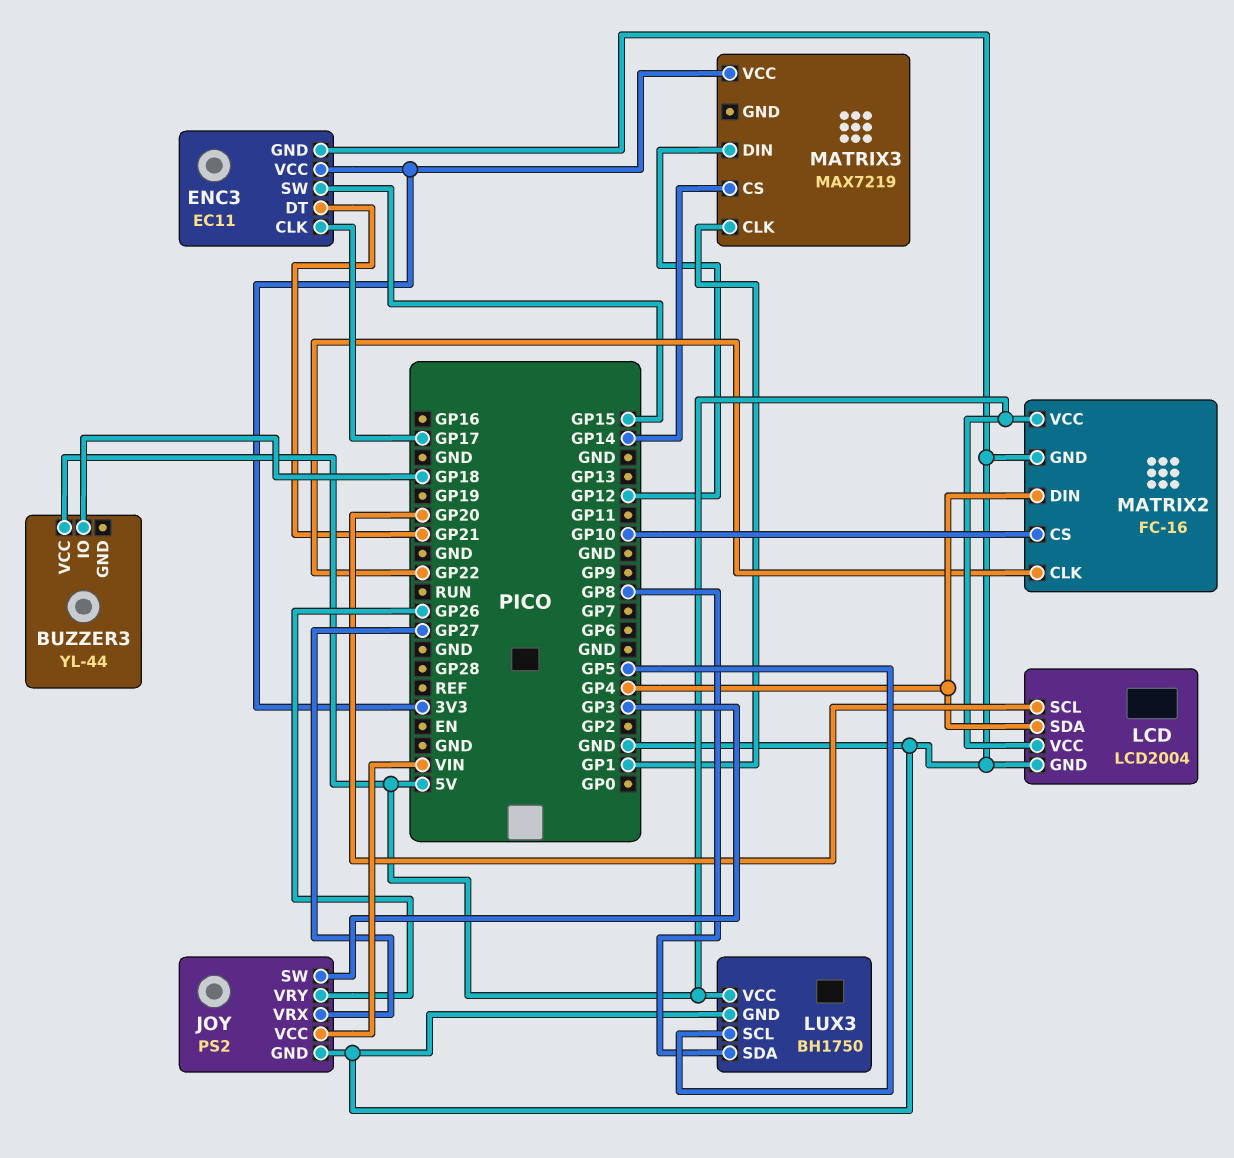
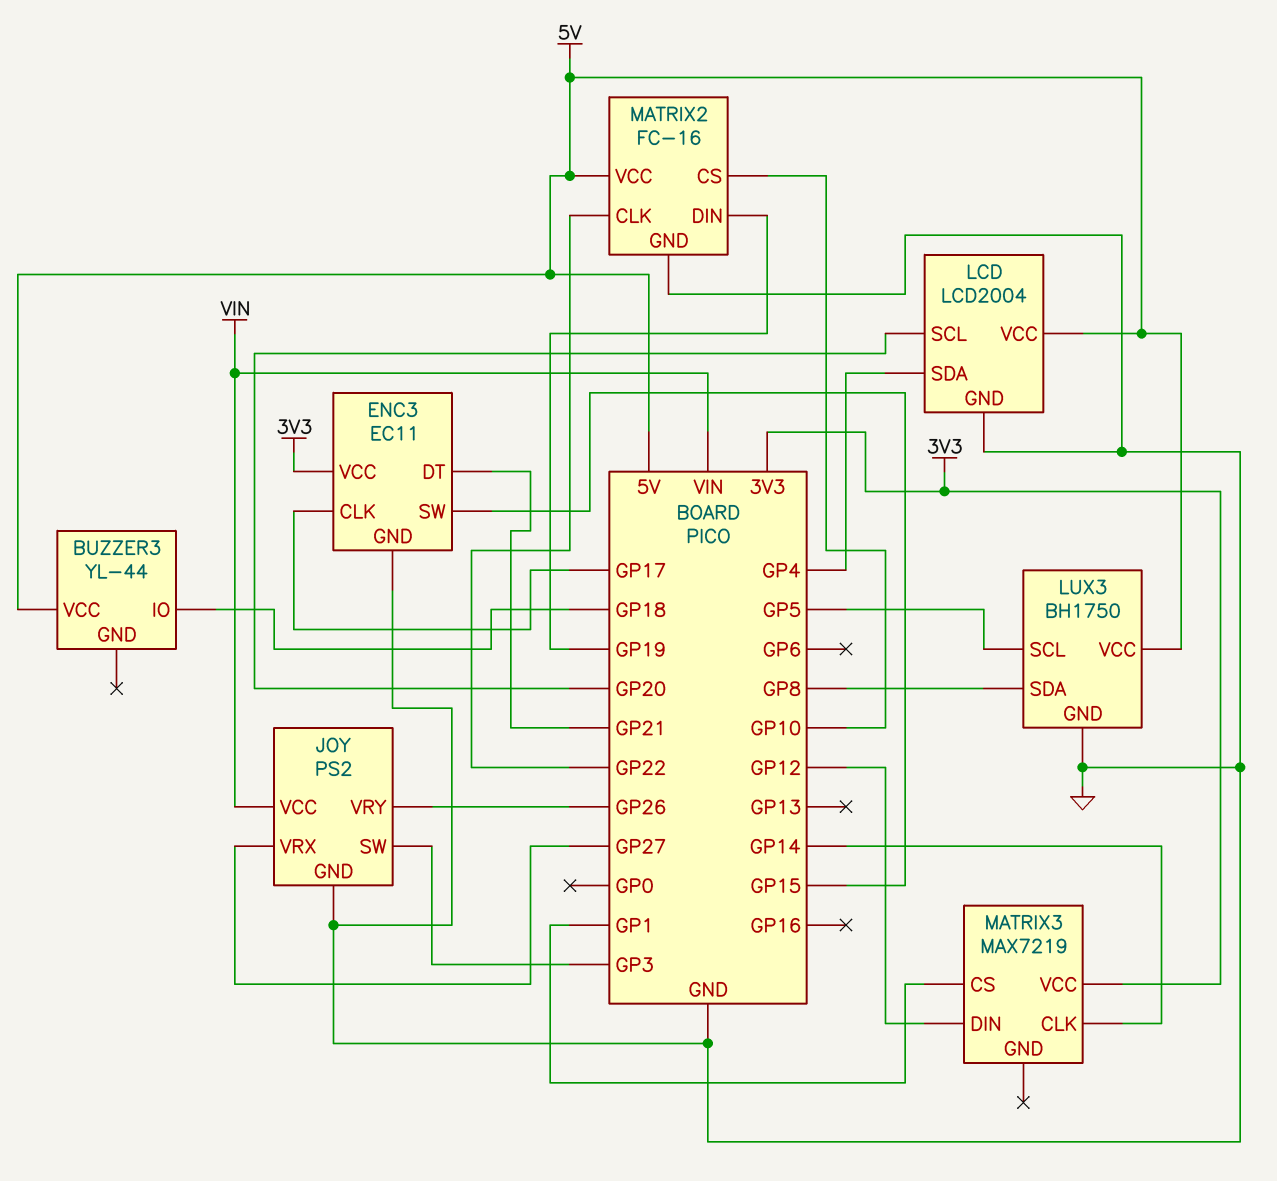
MATRIX2 pin DIN: GP4 -> GP19
MATRIX3 pin CLK: GP1 -> GP14
MATRIX3 pin CS: GP14 -> GP1

